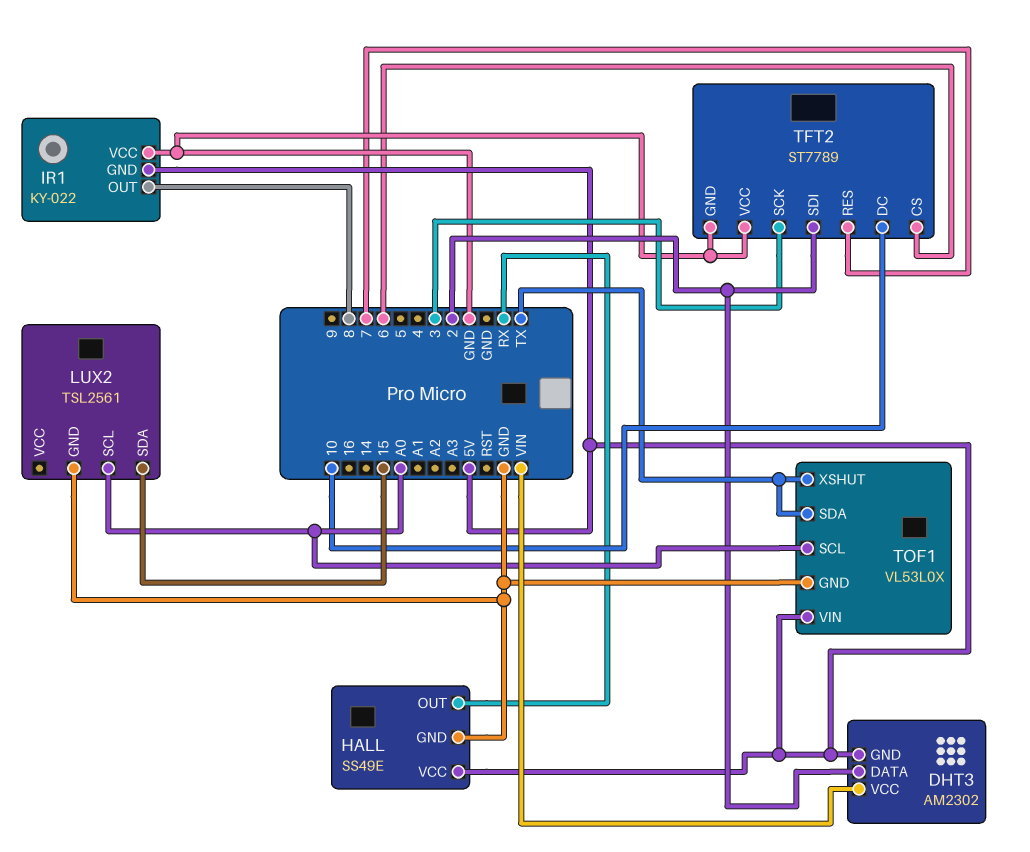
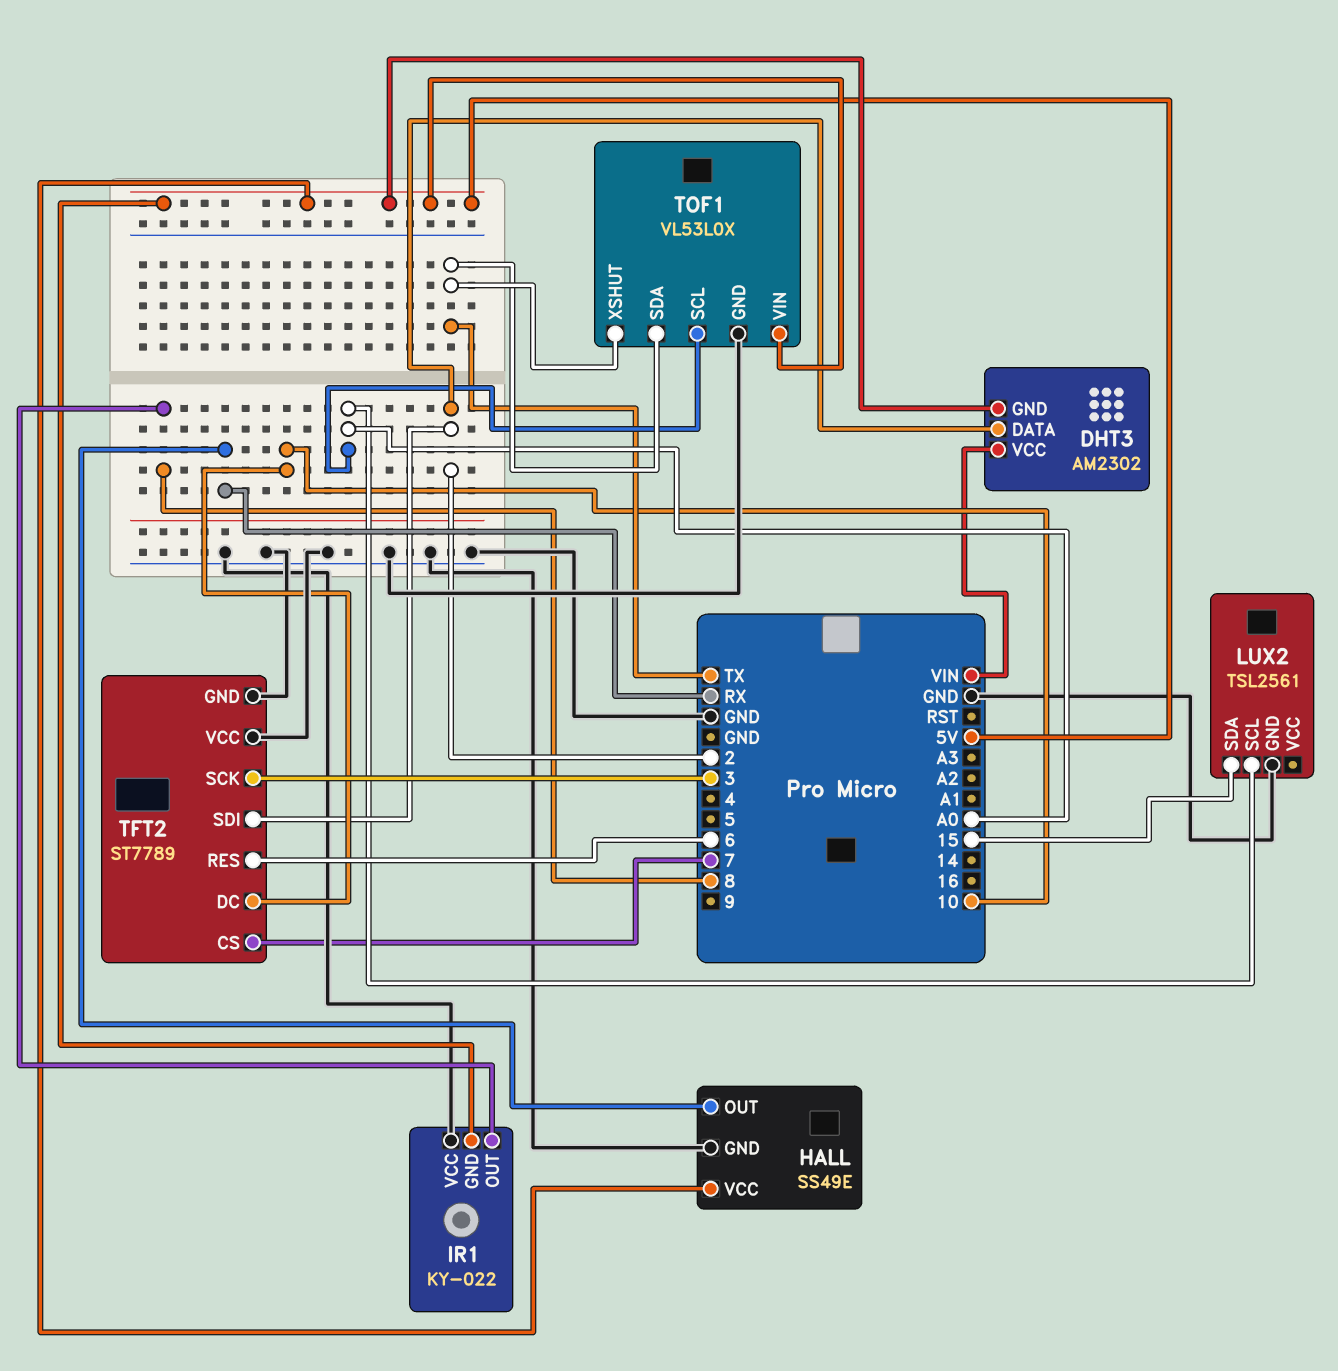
TFT2 pin CS: 6 -> 7
TFT2 pin RES: 7 -> 6

